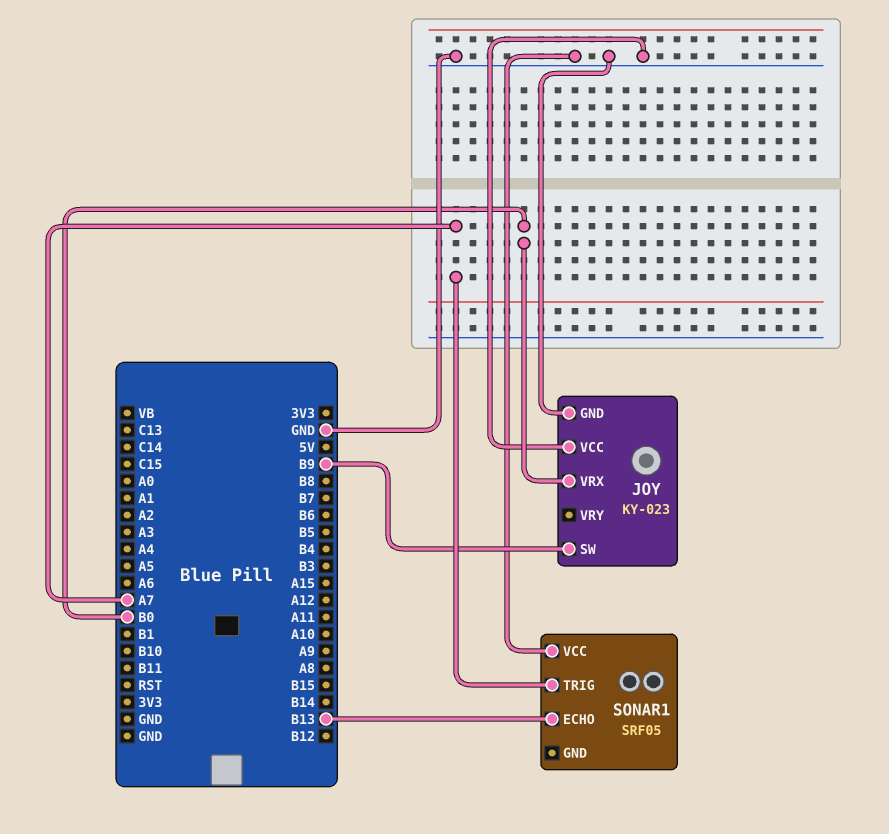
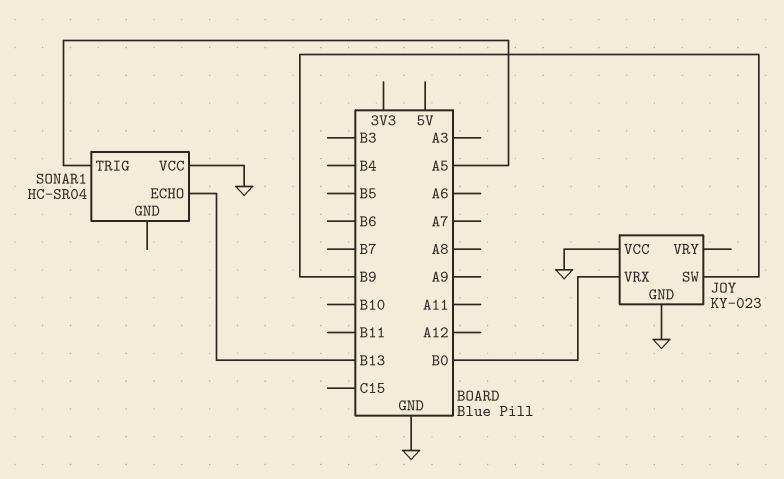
SONAR1: SRF05 -> HC-SR04
SONAR1 pin TRIG: A7 -> A5

